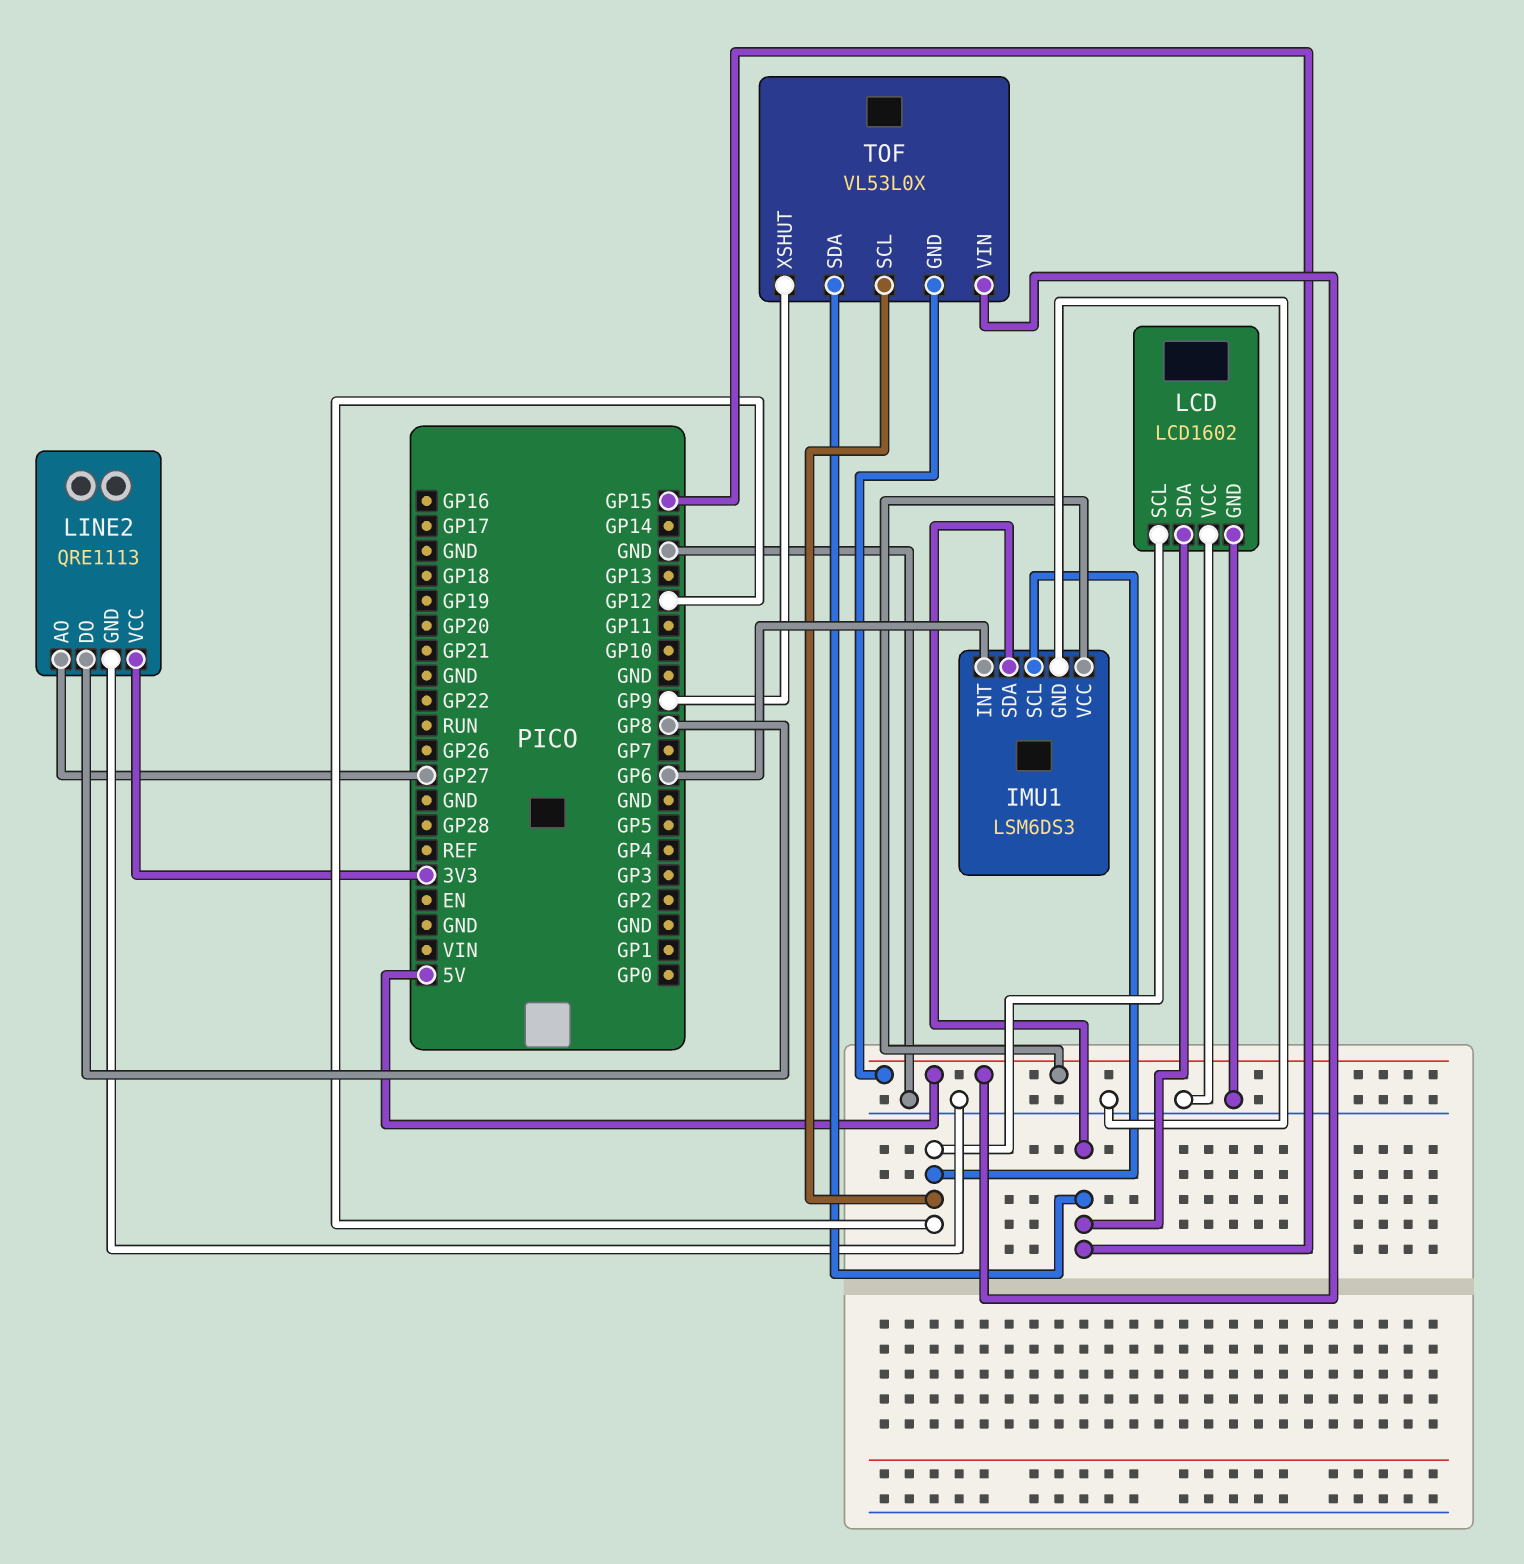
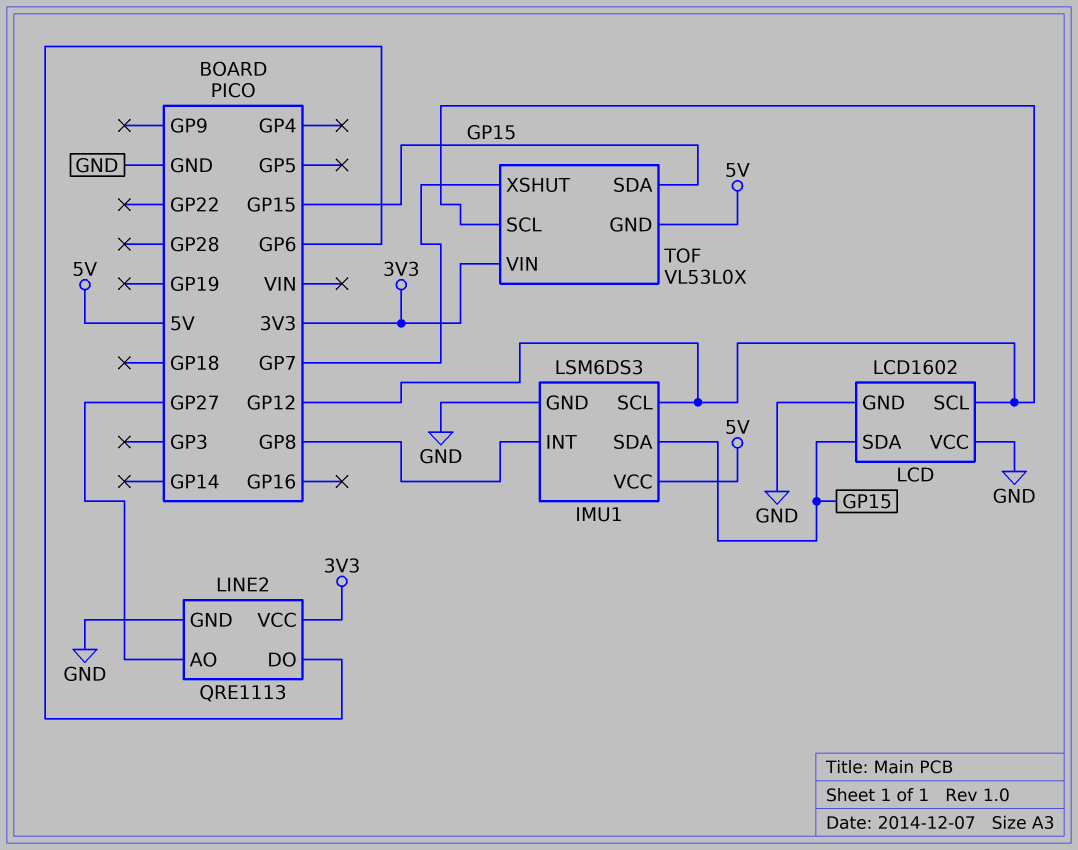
IMU1 pin INT: GP6 -> GP8
LINE2 pin DO: GP8 -> GP6
TOF pin VIN: 5V -> 3V3
TOF pin XSHUT: GP9 -> GP7

